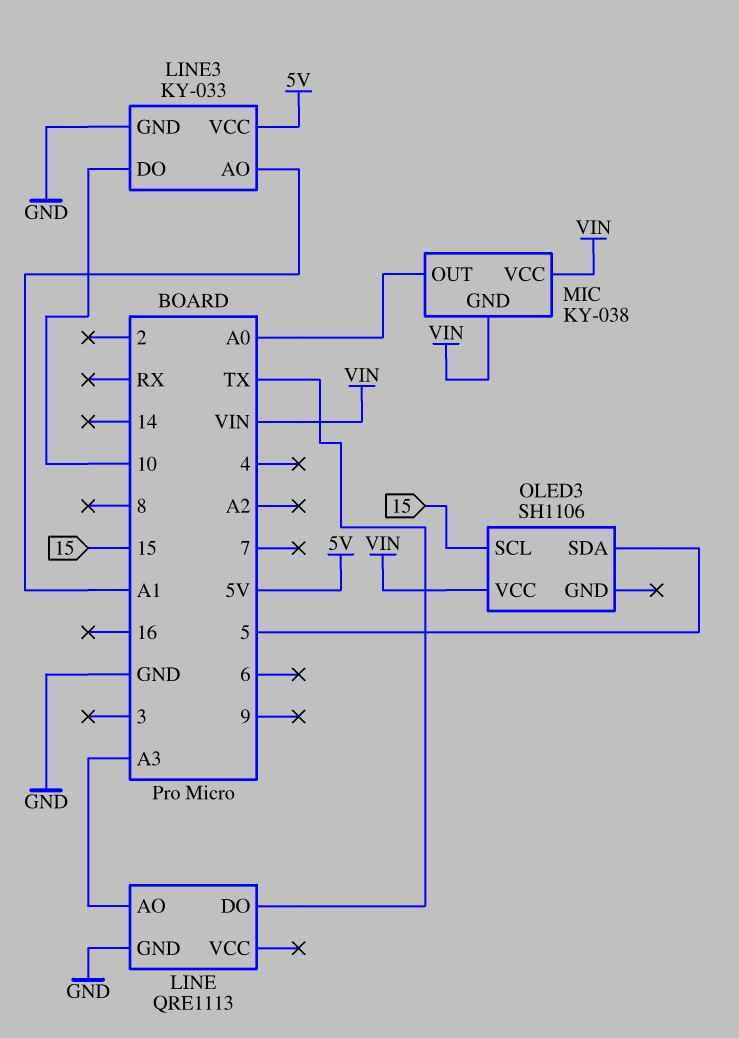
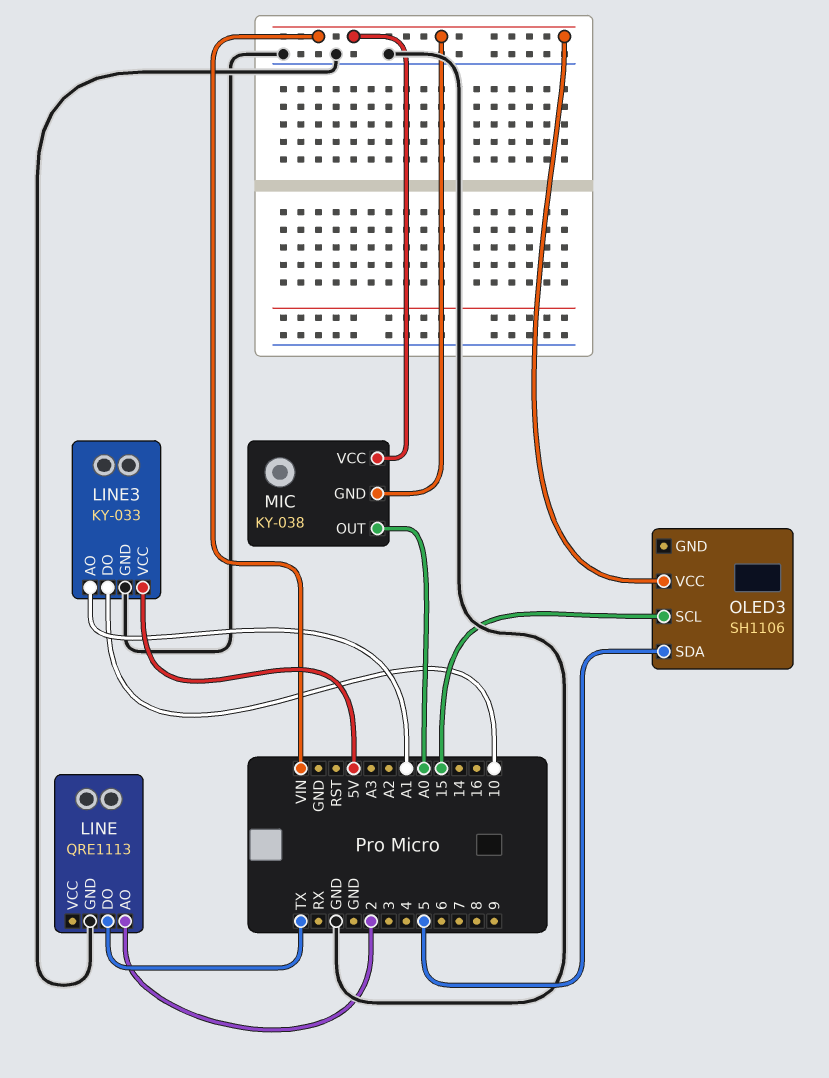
LINE pin AO: A3 -> 2

